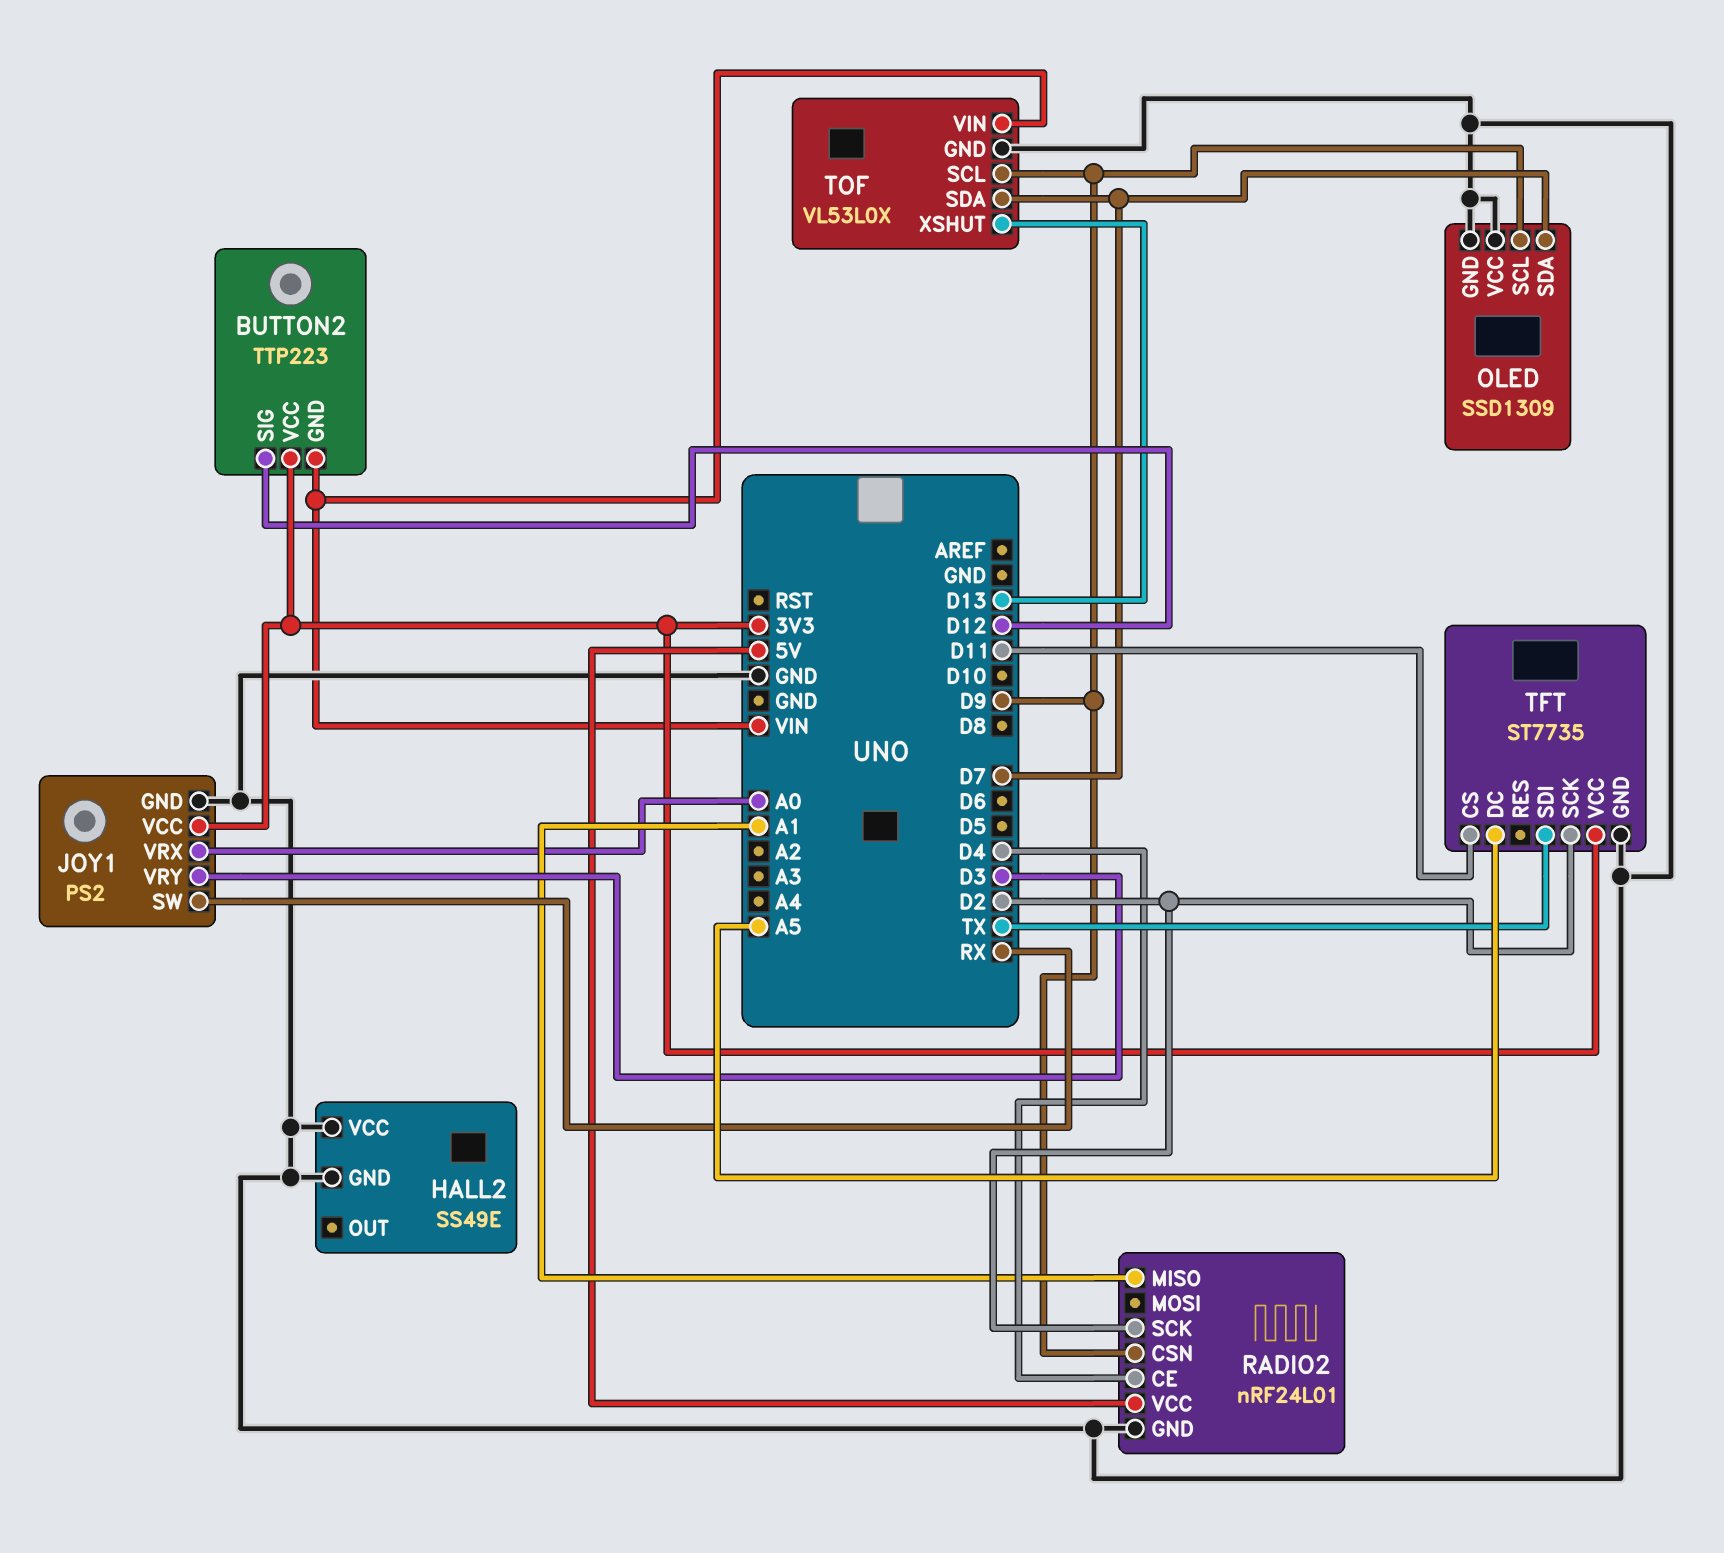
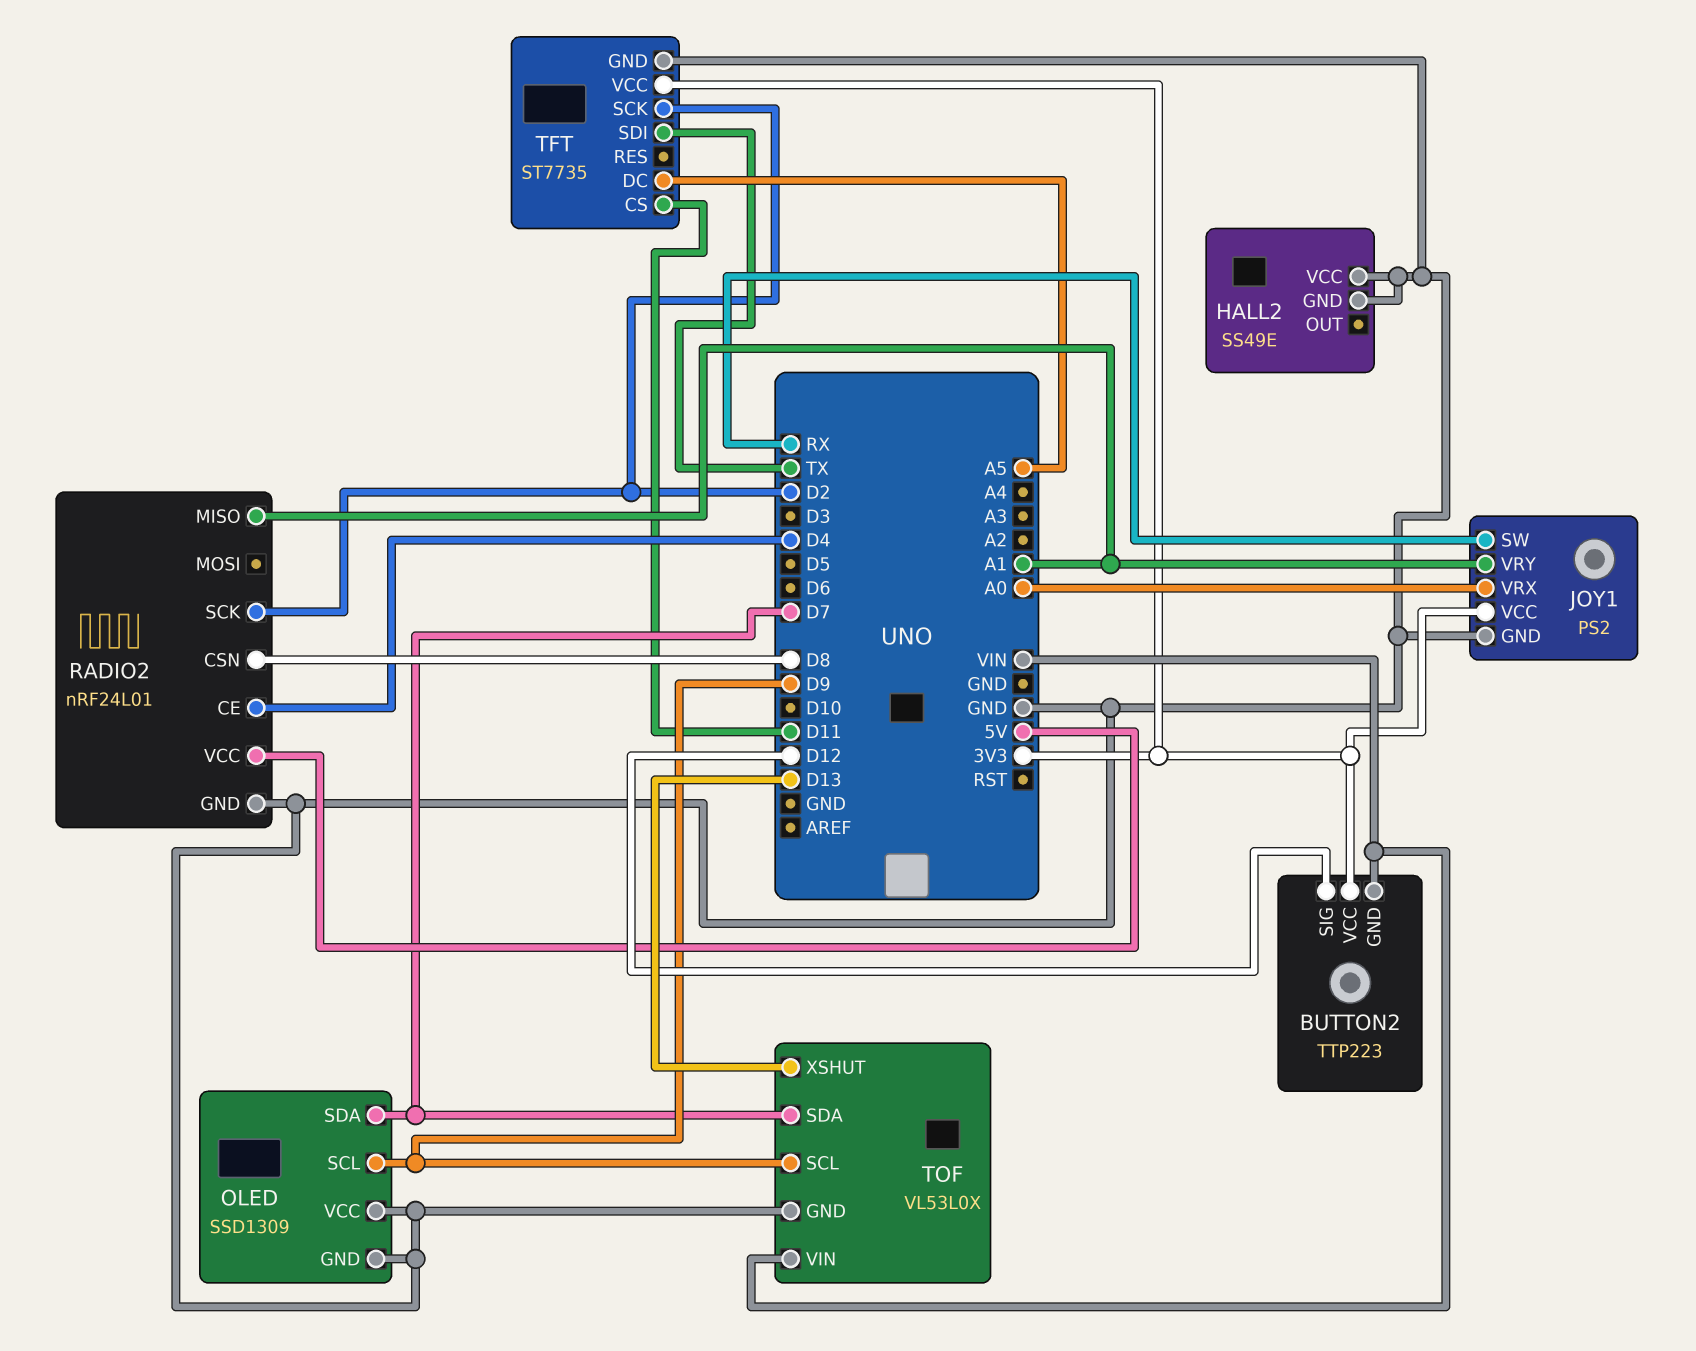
JOY1 pin VRY: D3 -> A1
RADIO2 pin CSN: D9 -> D8

